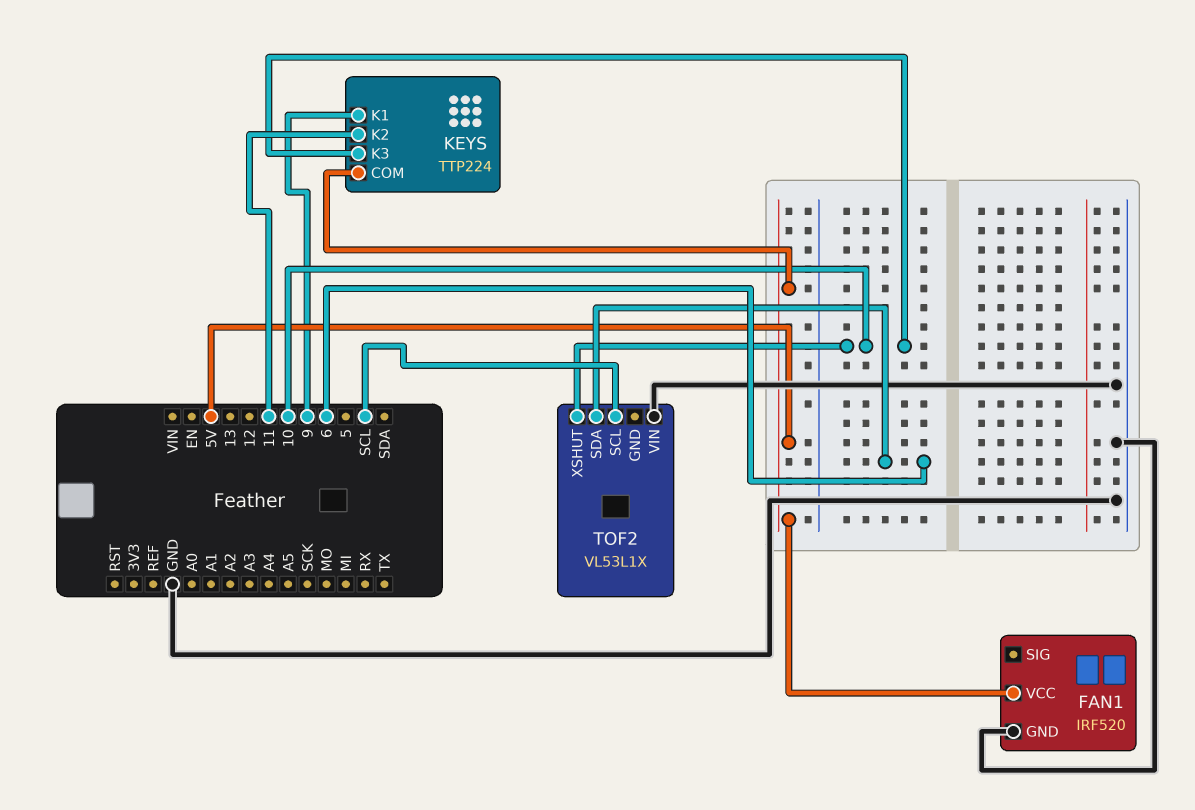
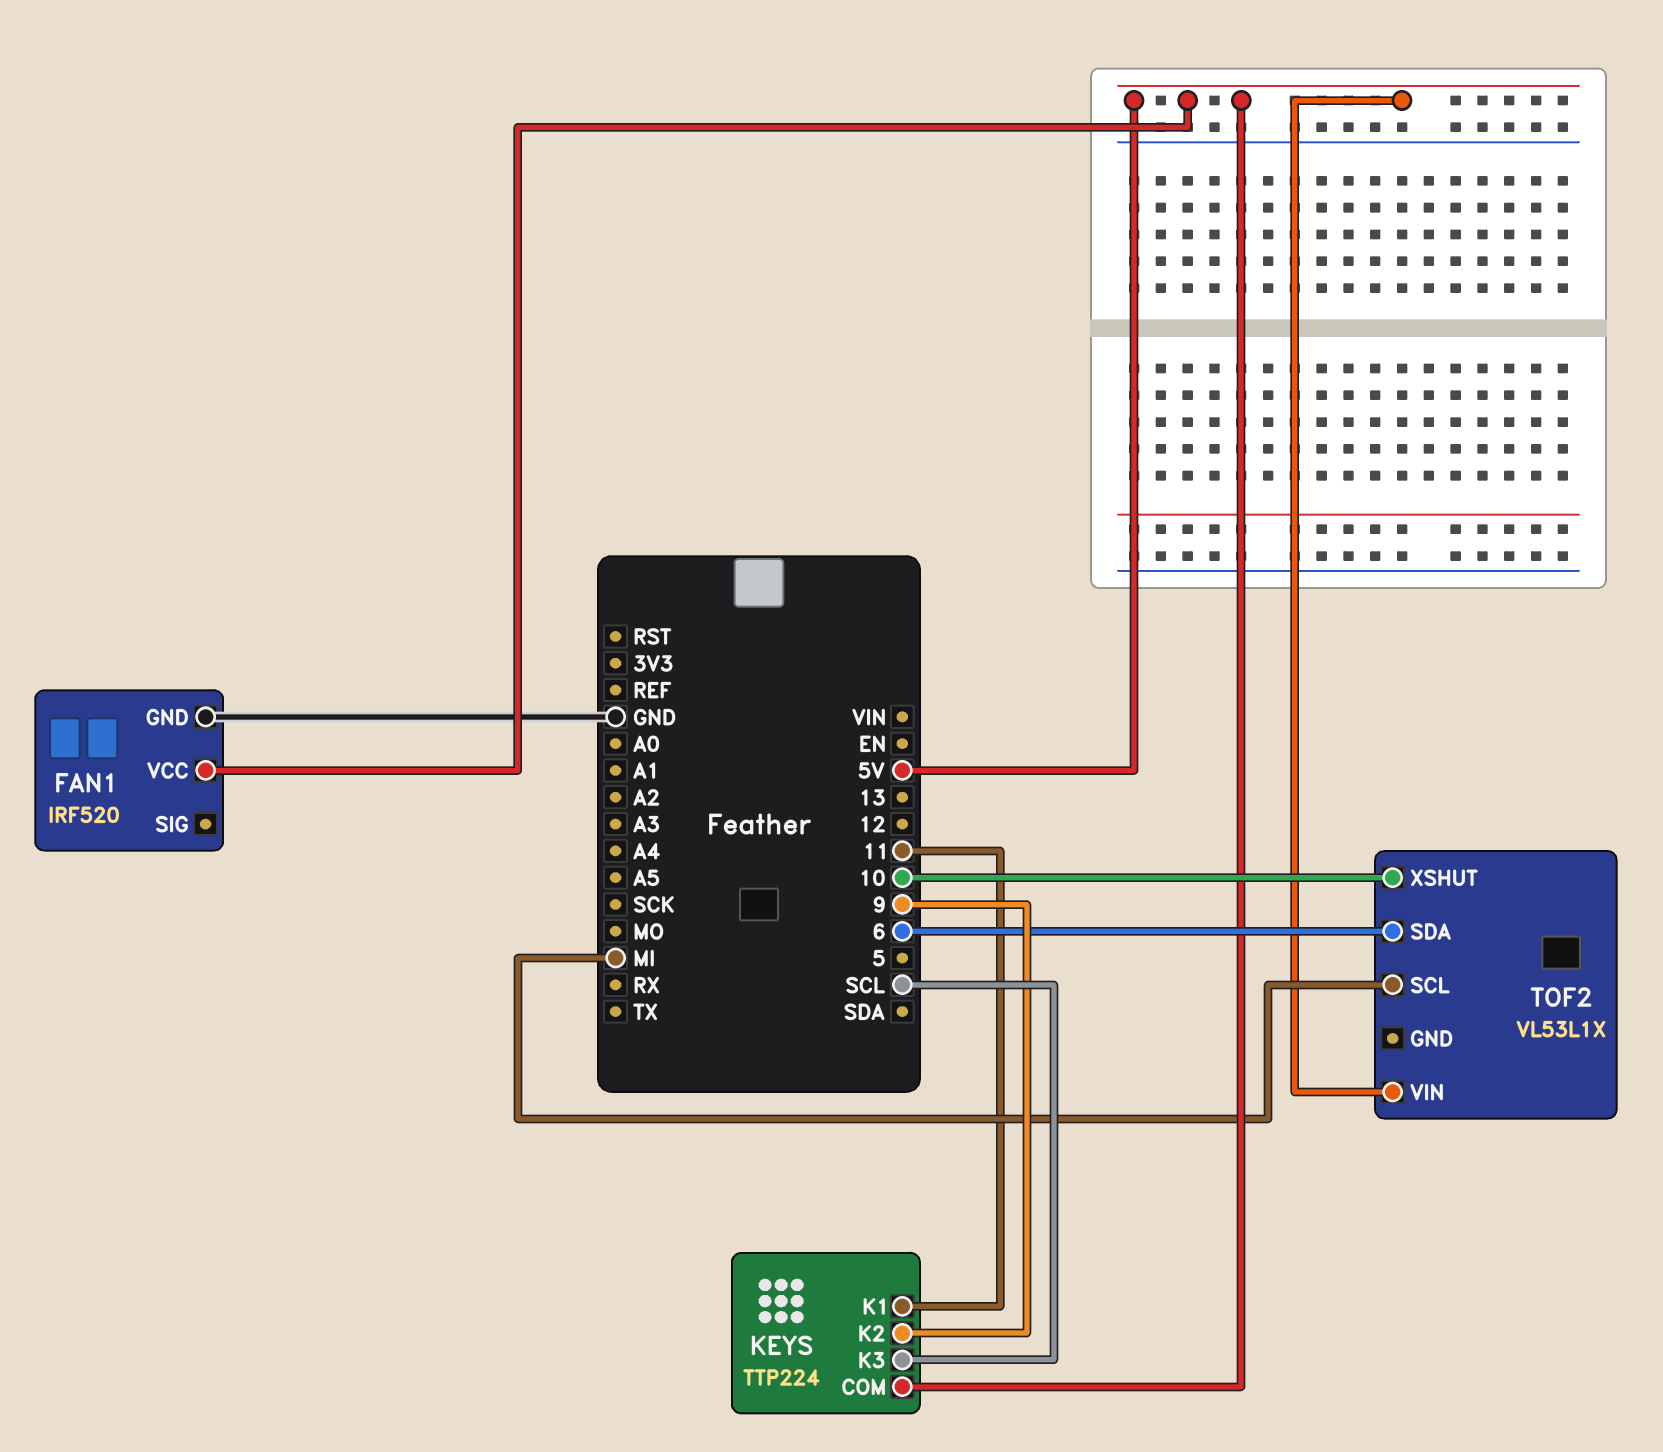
KEYS pin K1: 9 -> 11
KEYS pin K2: 11 -> 9
KEYS pin K3: 10 -> SCL
TOF2 pin SCL: SCL -> MI
TOF2 pin VIN: GND -> 5V

